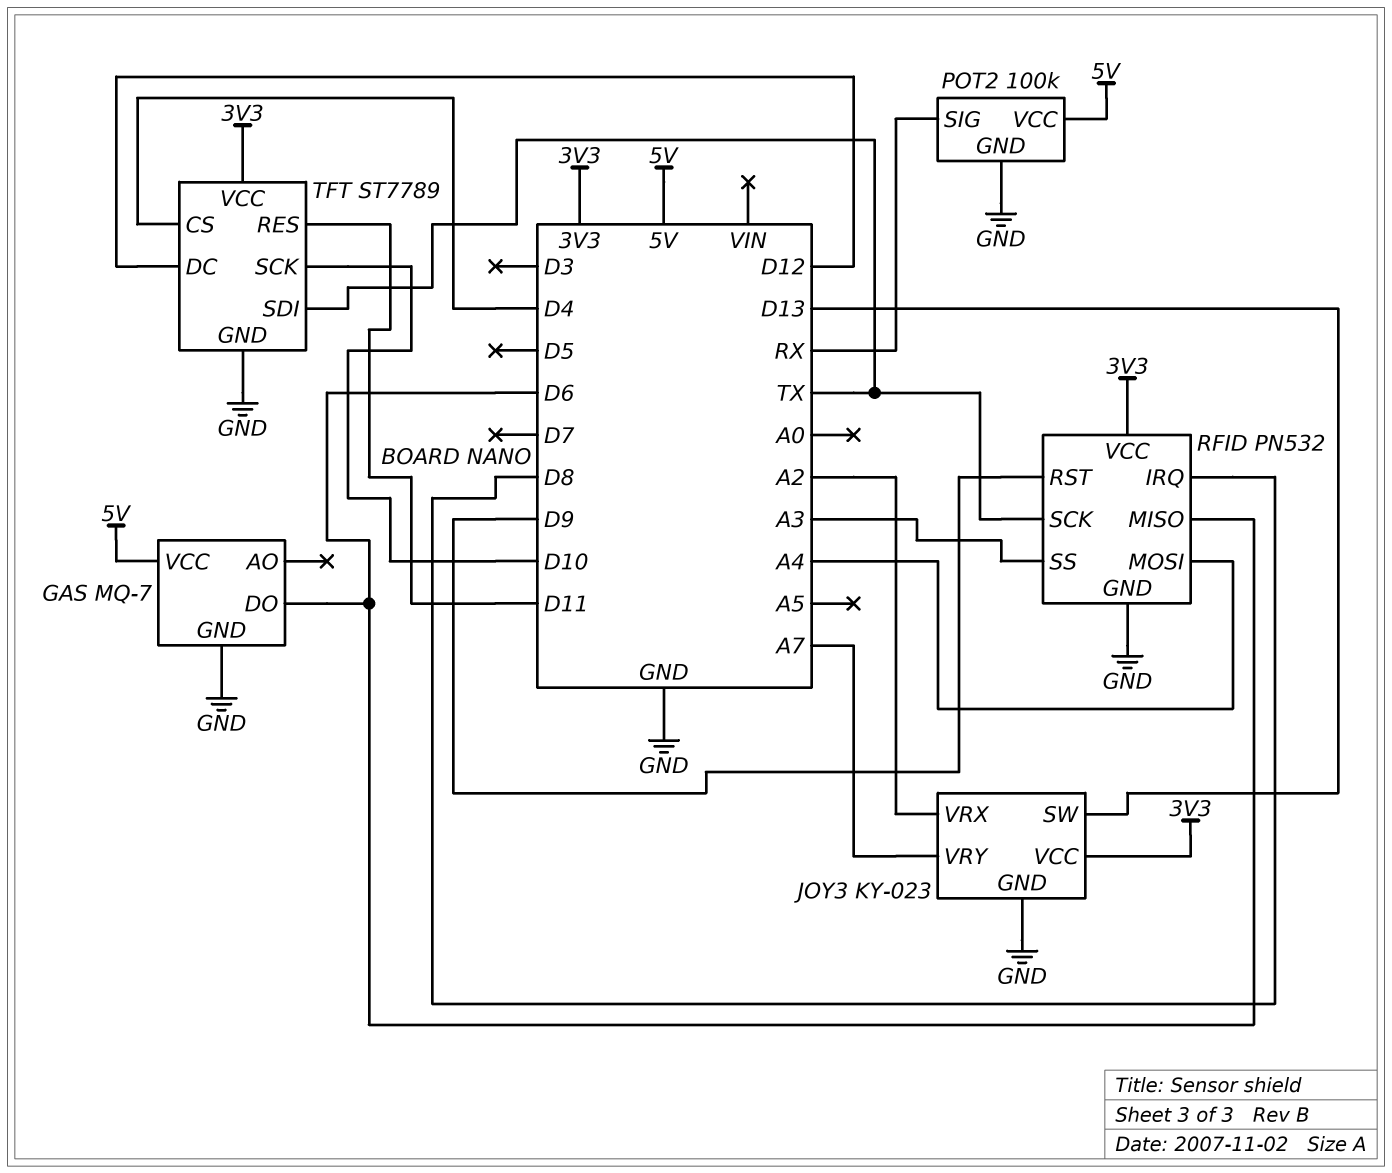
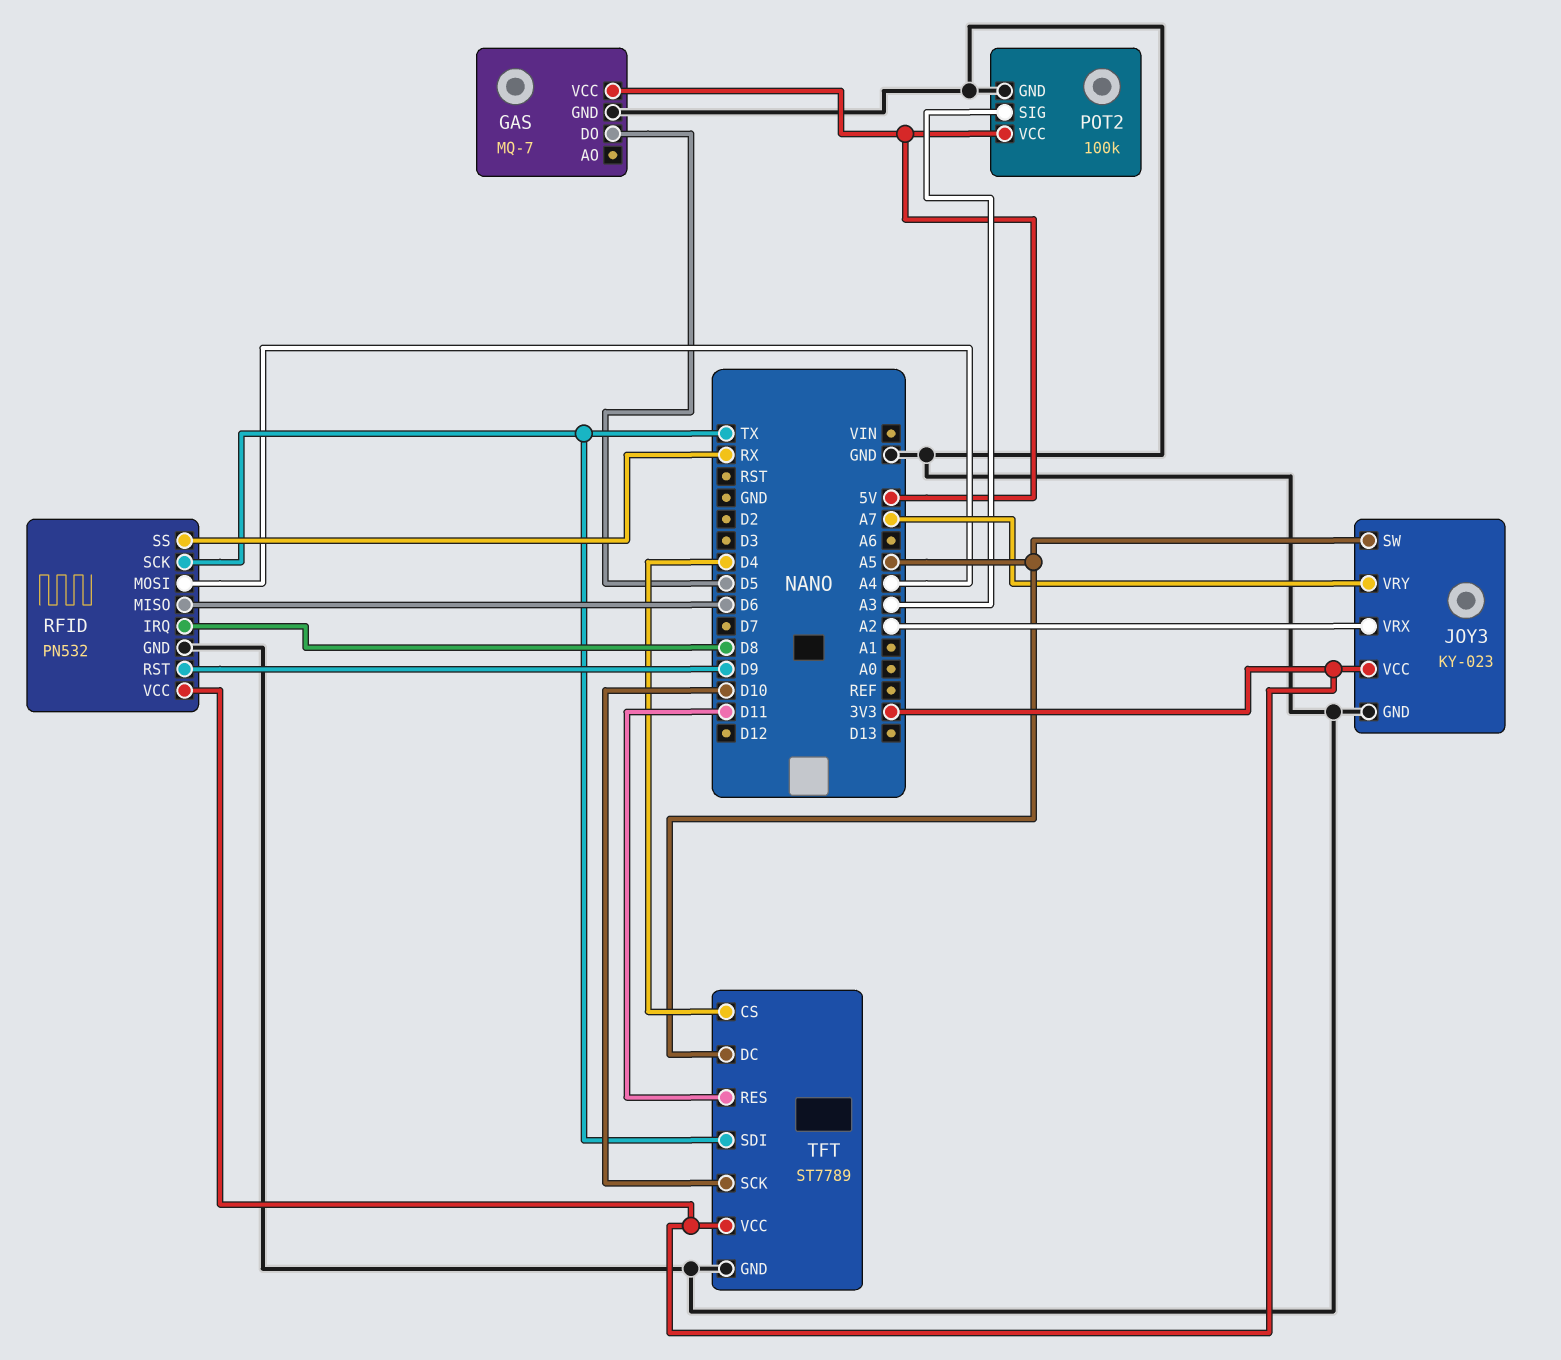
GAS pin DO: D6 -> D5
JOY3 pin SW: D13 -> A5
POT2 pin SIG: RX -> A3
RFID pin SS: A3 -> RX
TFT pin DC: D12 -> A5

